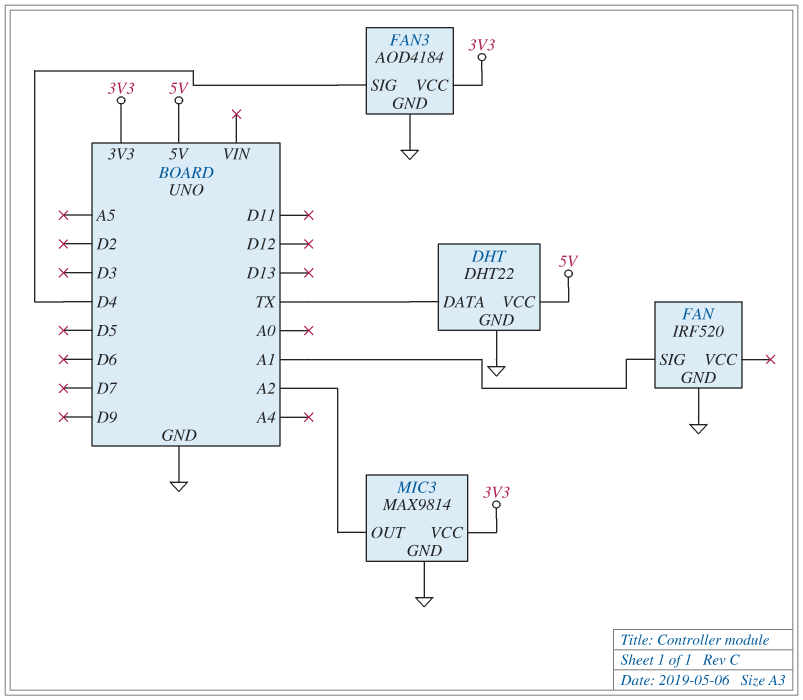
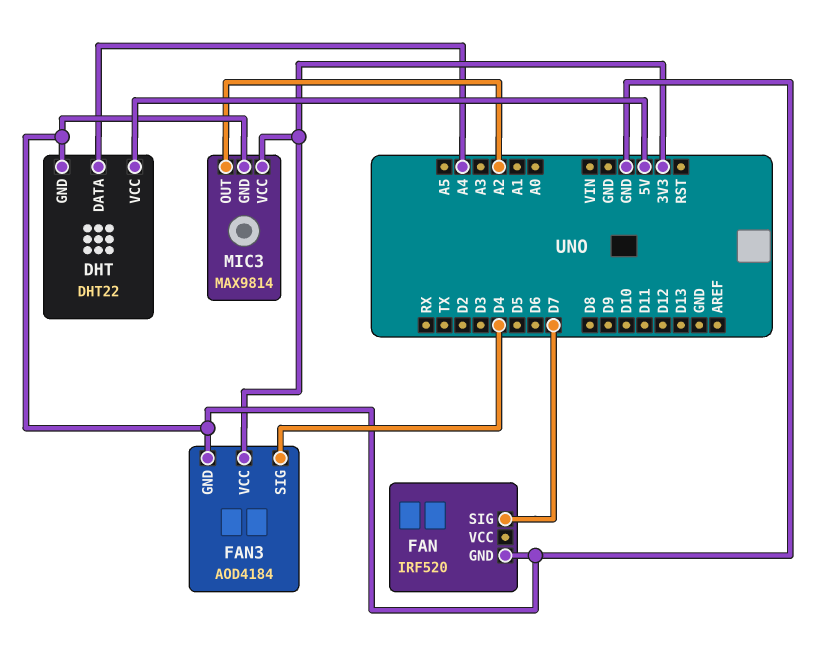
DHT pin DATA: TX -> A4
FAN pin SIG: A1 -> D7

